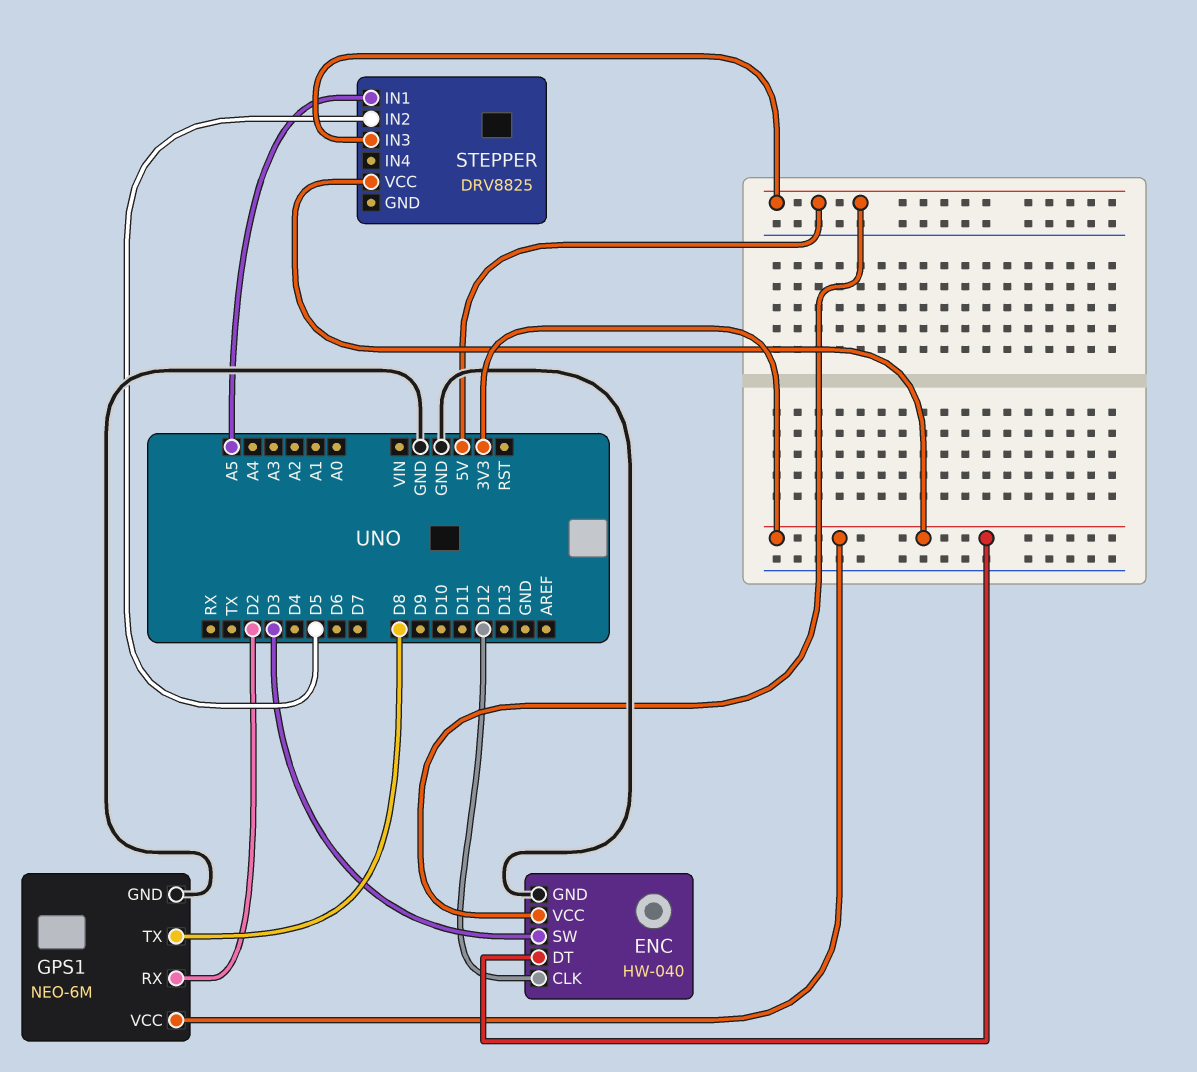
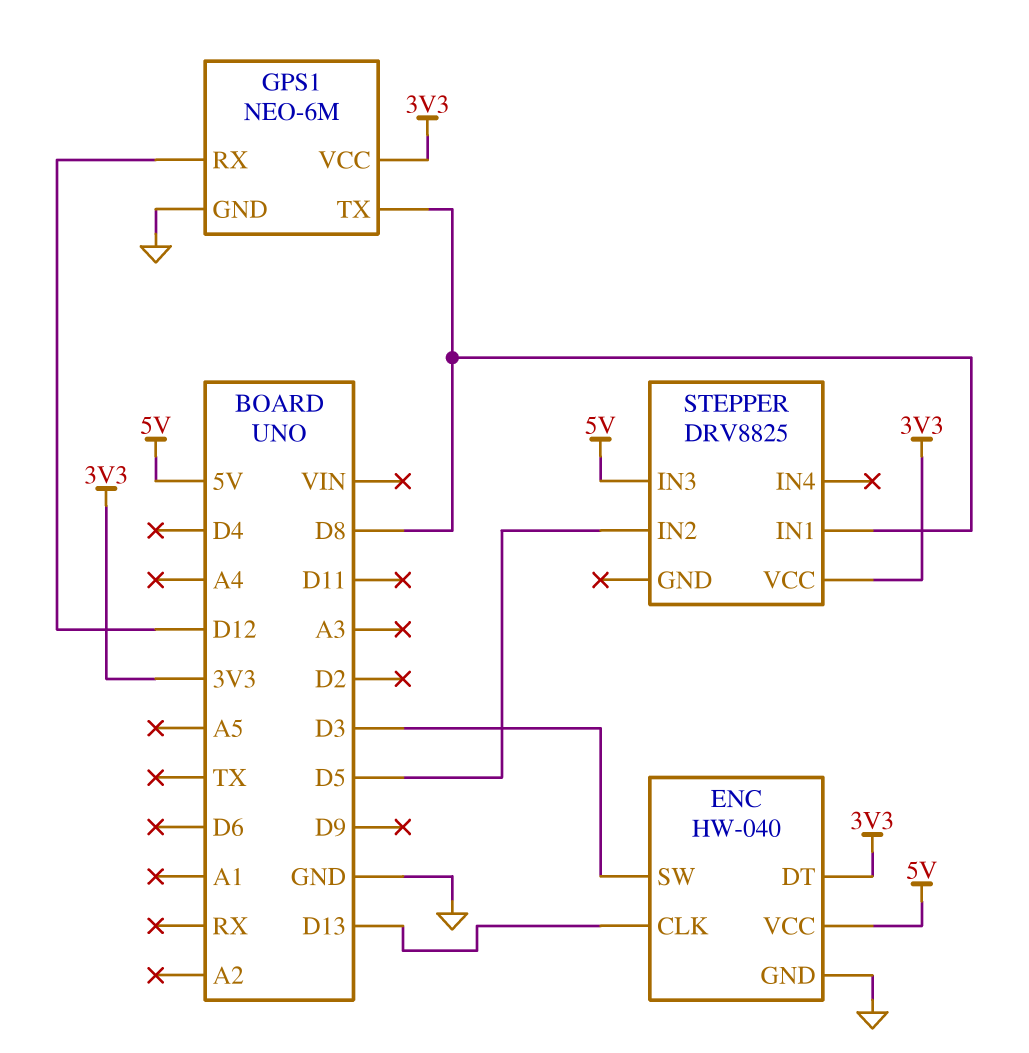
ENC pin CLK: D12 -> D13
GPS1 pin RX: D2 -> D12
STEPPER pin IN1: A5 -> D8

